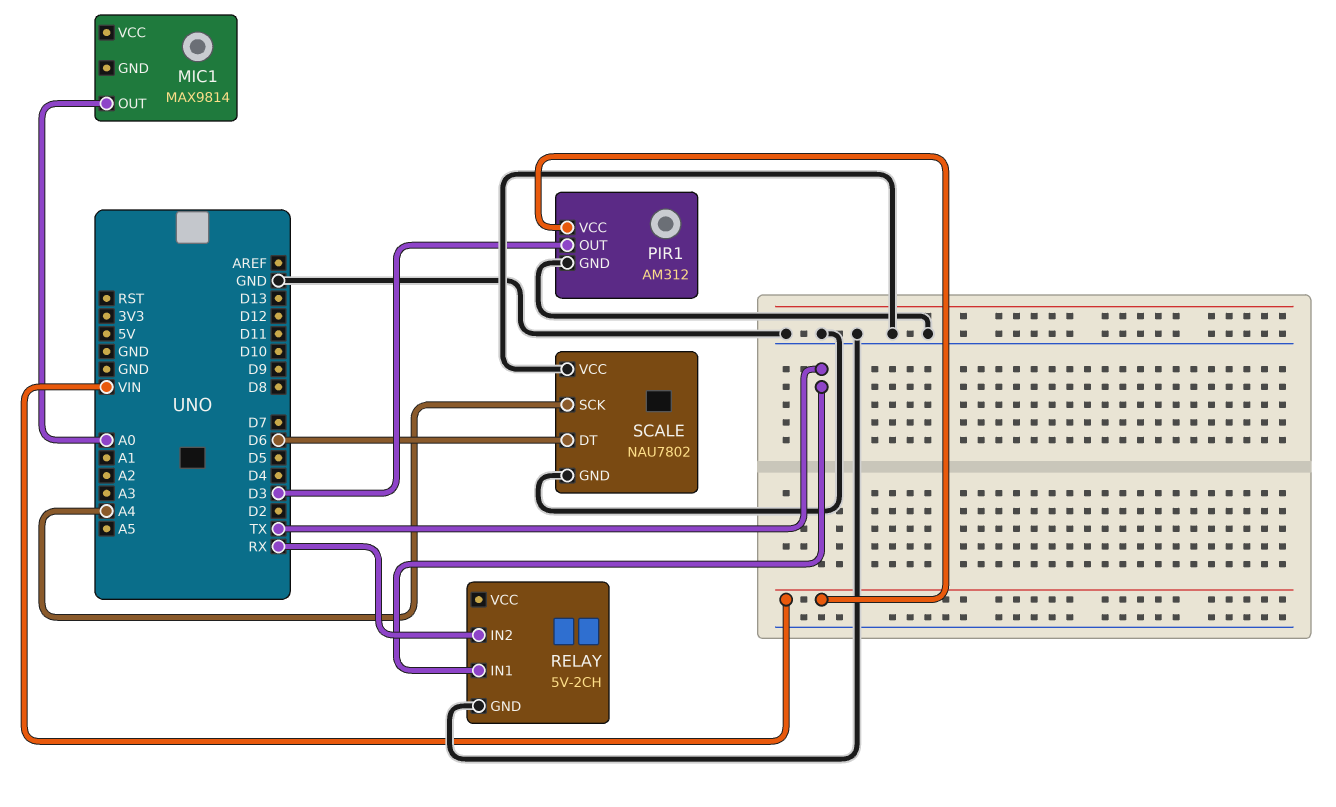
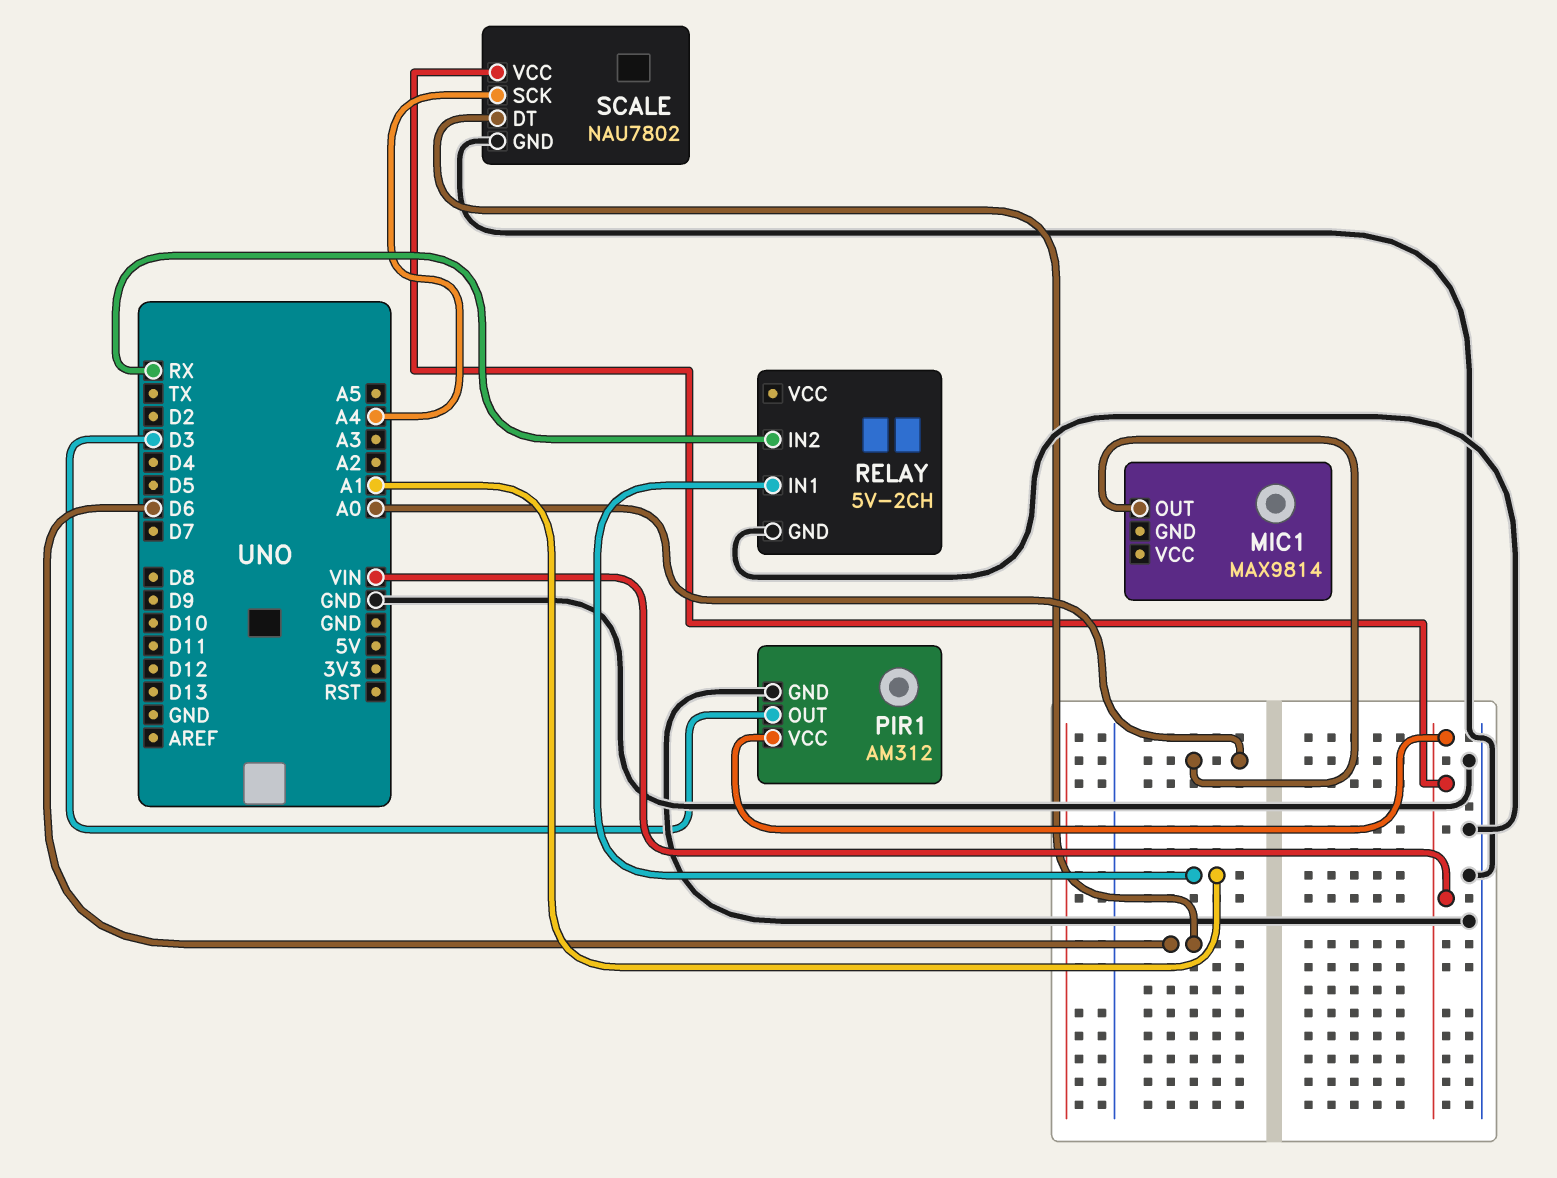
RELAY pin IN1: TX -> A1
SCALE pin VCC: GND -> VIN

